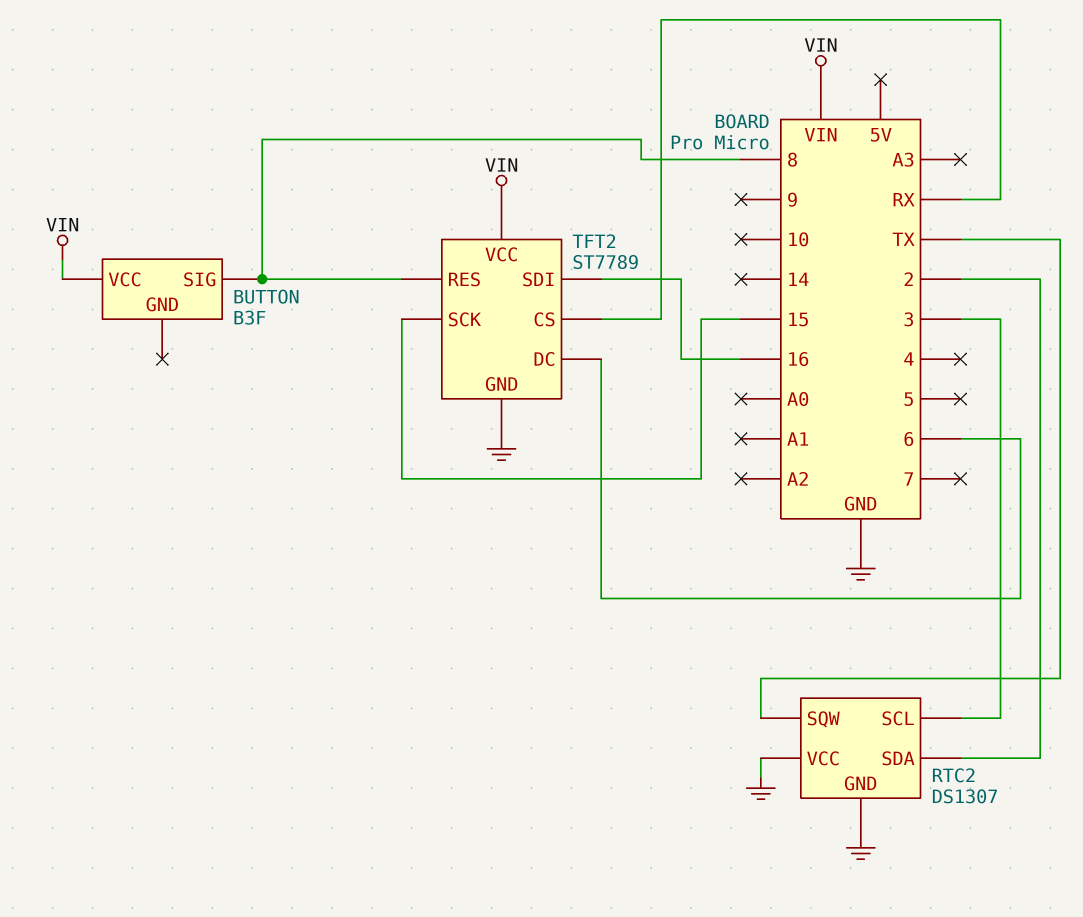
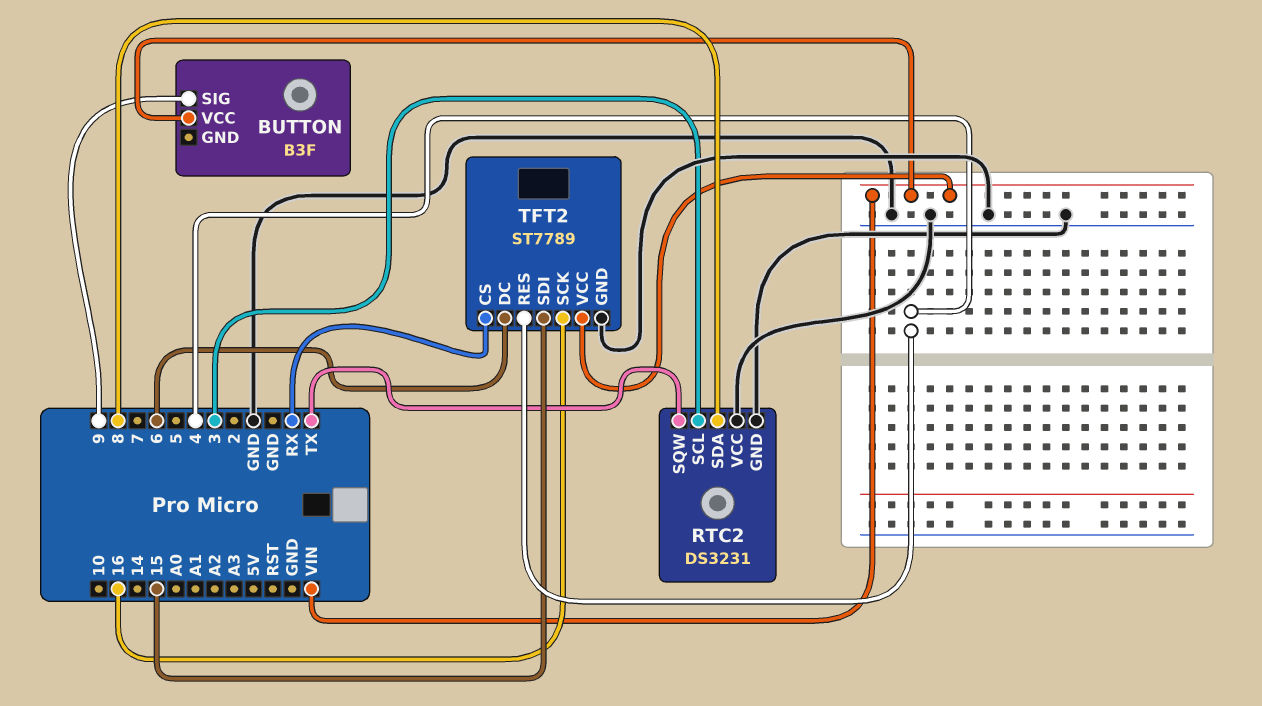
BUTTON pin SIG: 8 -> 9
RTC2: DS1307 -> DS3231
RTC2 pin SDA: 2 -> 8
TFT2 pin RES: 8 -> 4
TFT2 pin SCK: 15 -> 16
TFT2 pin SDI: 16 -> 15

